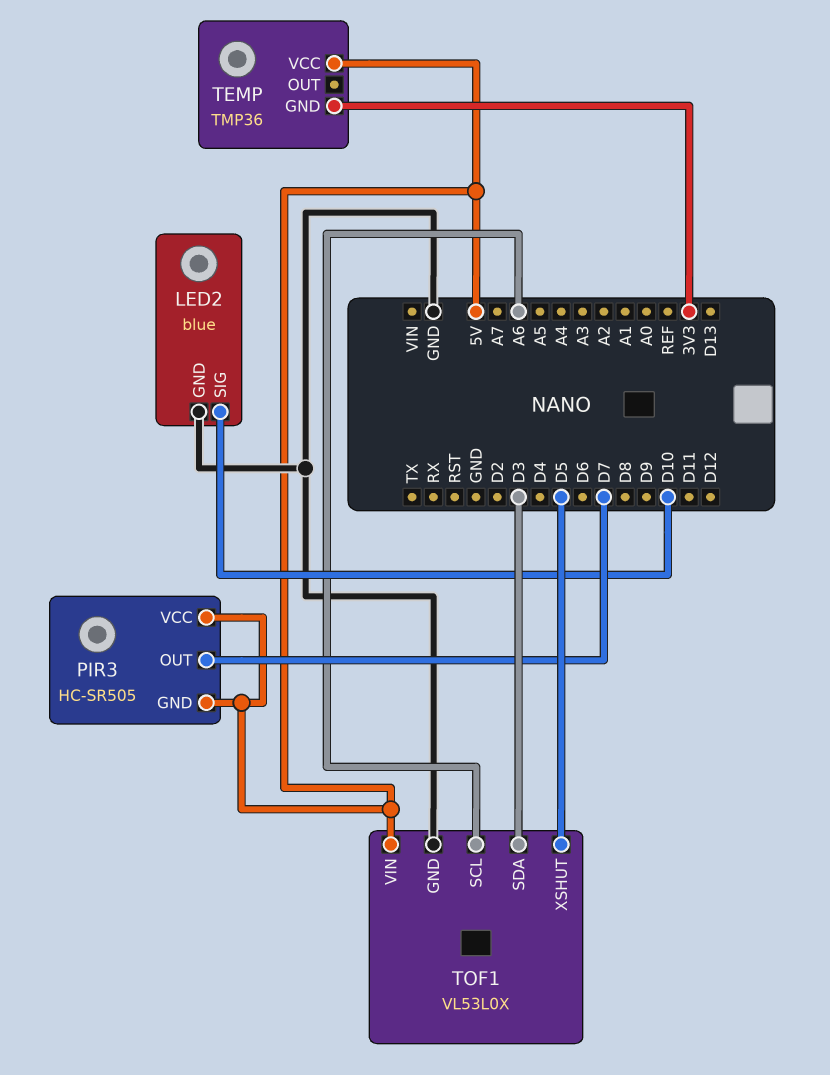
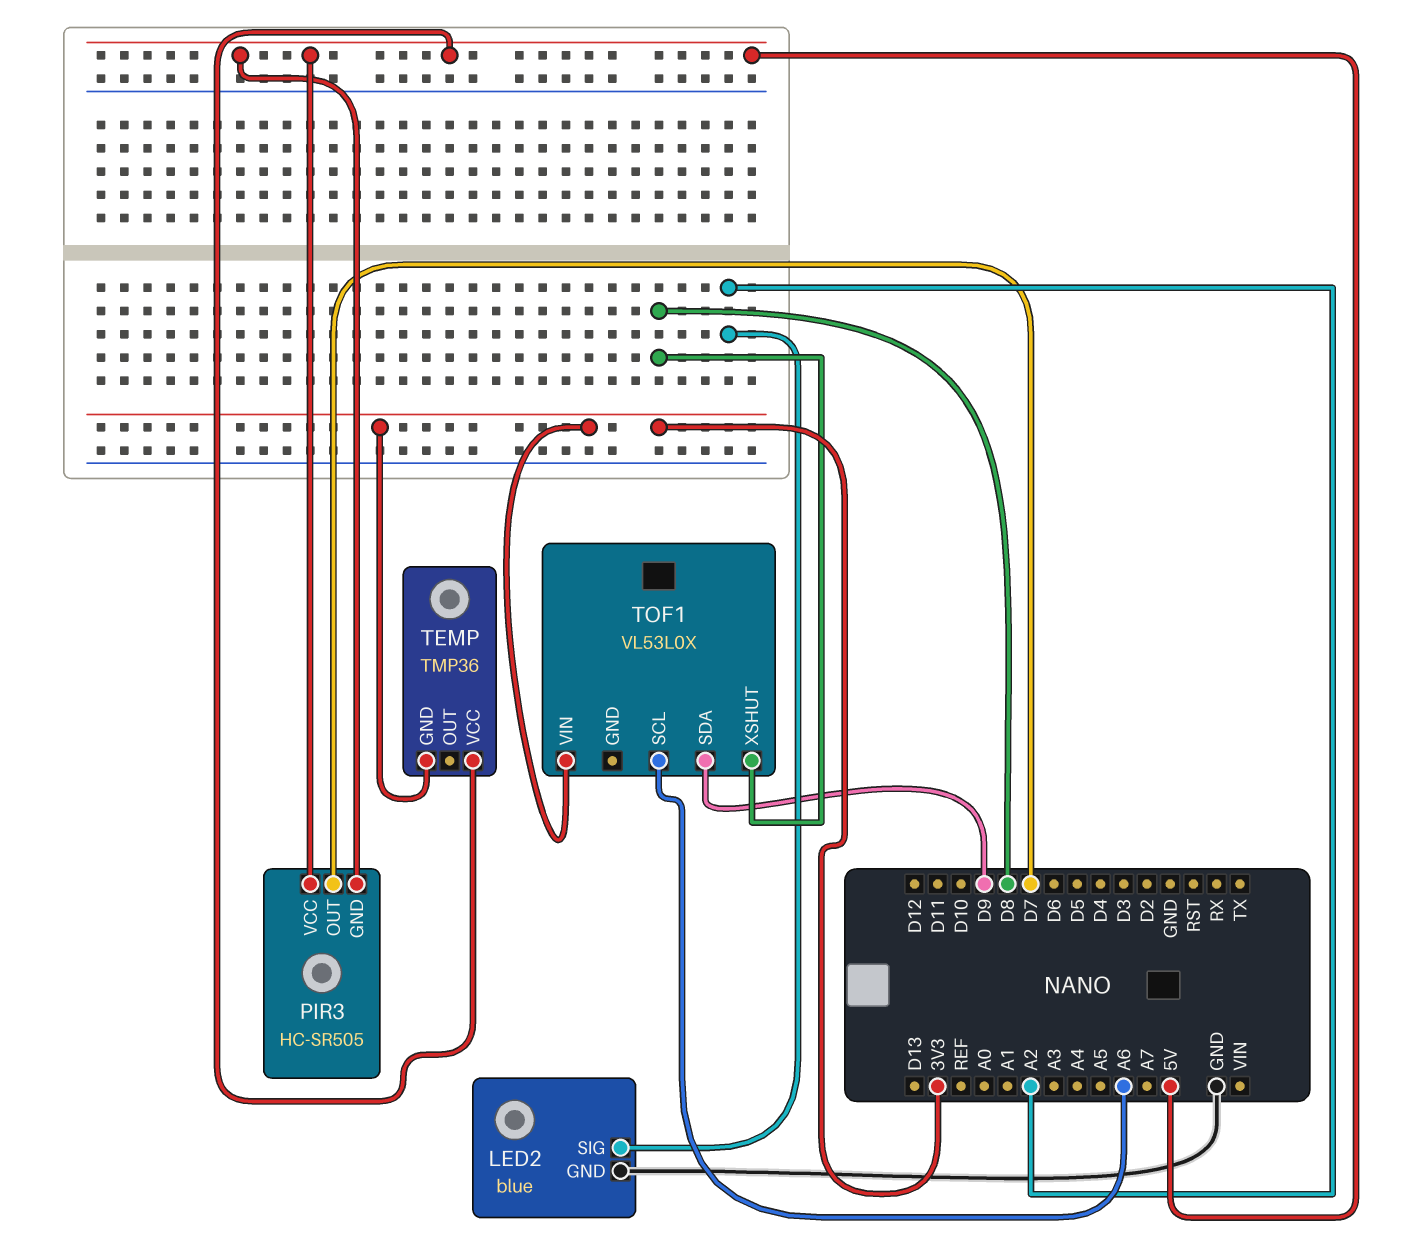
LED2 pin SIG: D10 -> A2
TOF1 pin GND: GND -> none
TOF1 pin SDA: D3 -> D9
TOF1 pin VIN: 5V -> 3V3
TOF1 pin XSHUT: D5 -> D8

